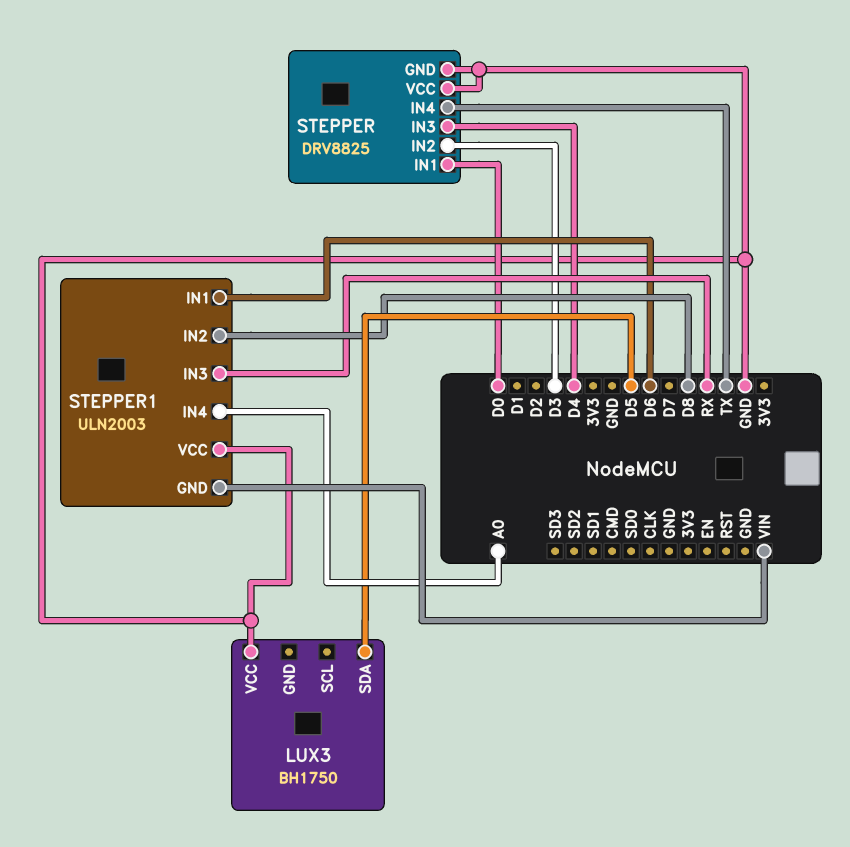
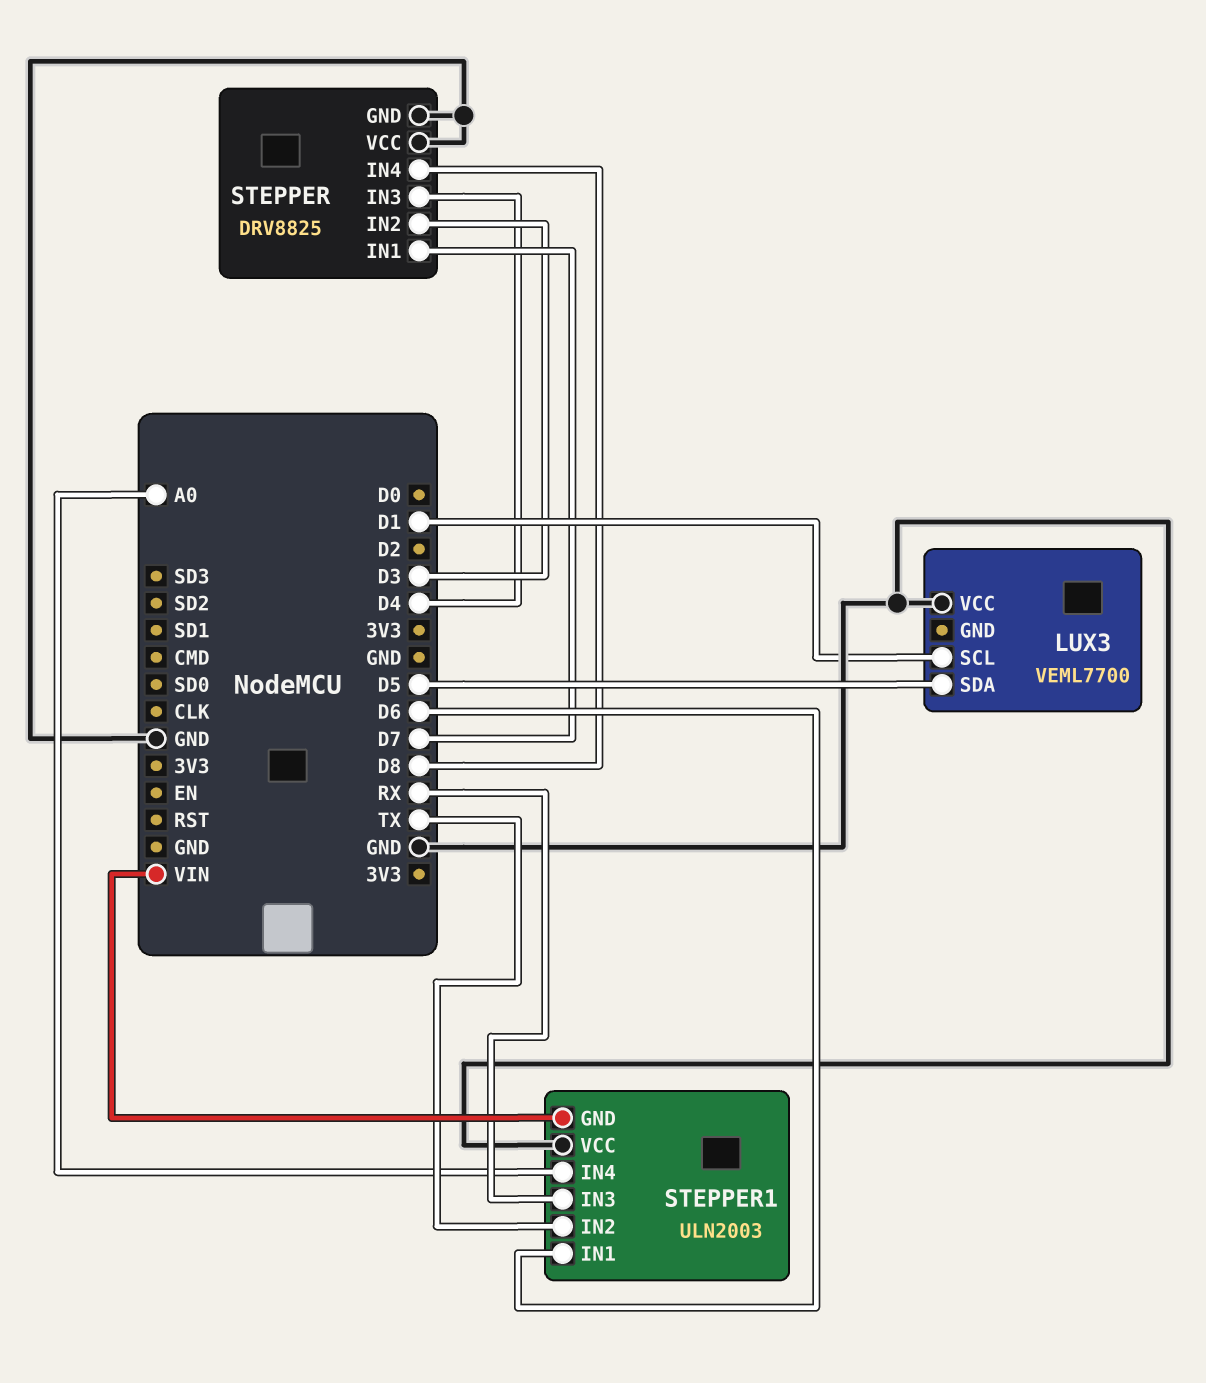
LUX3: BH1750 -> VEML7700
LUX3 pin SCL: none -> D1
STEPPER pin IN1: D0 -> D7
STEPPER pin IN4: TX -> D8
STEPPER1 pin IN2: D8 -> TX

